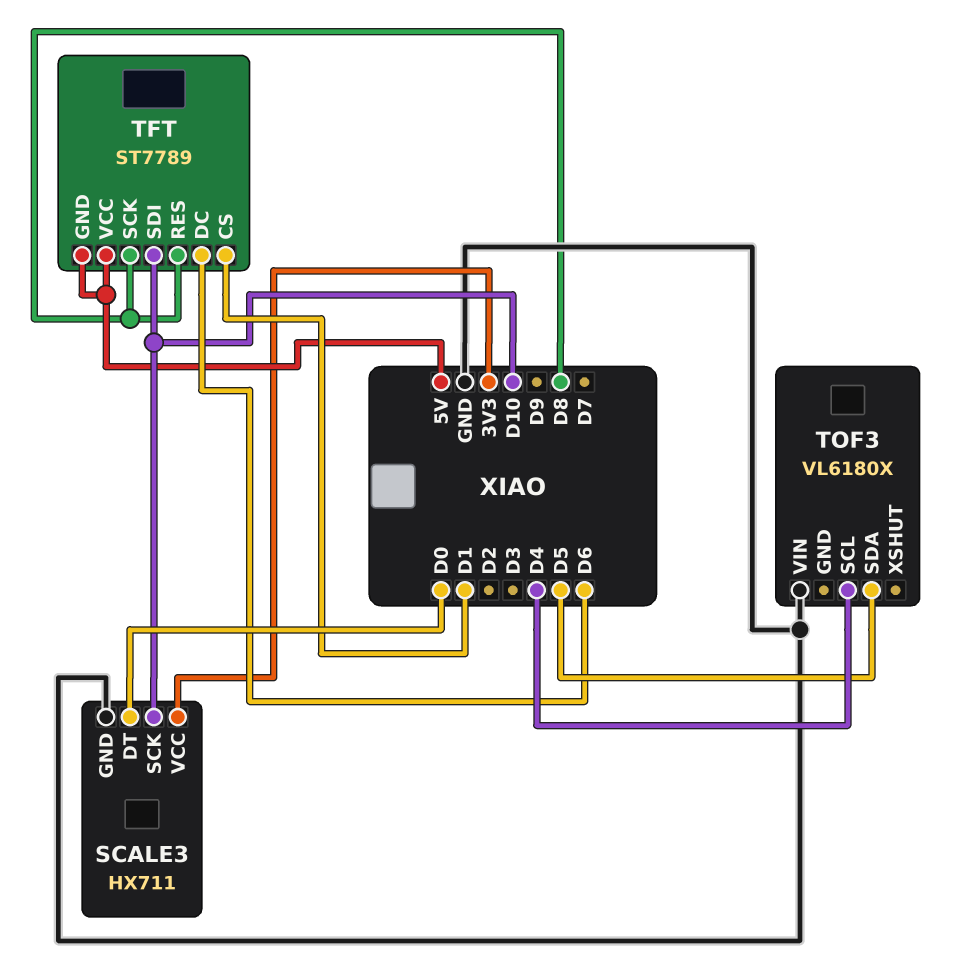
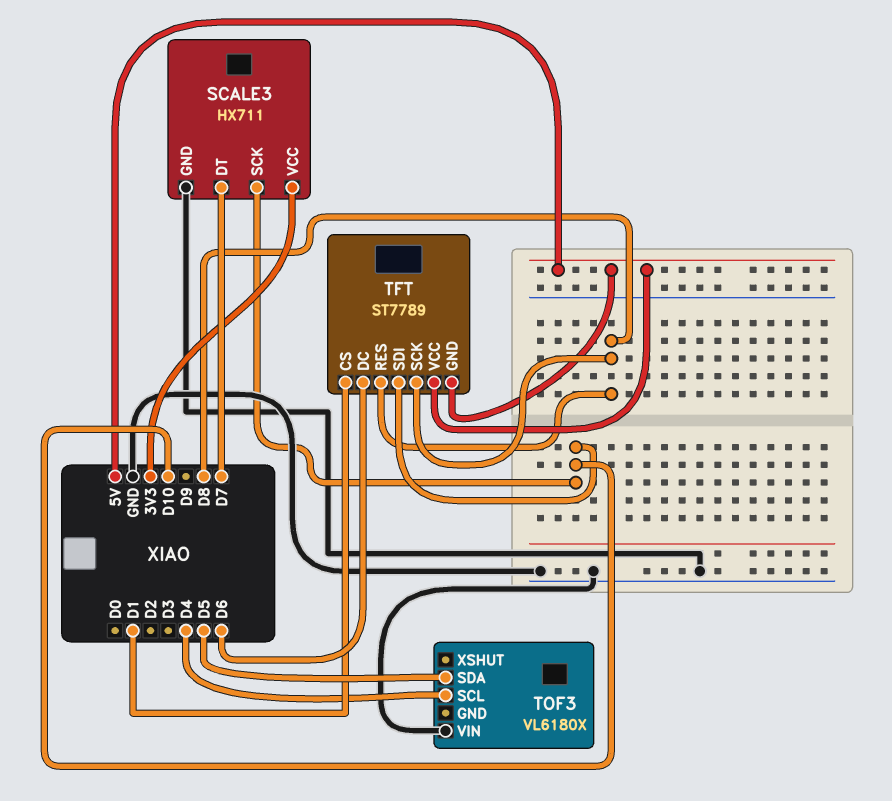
SCALE3 pin DT: D0 -> D7

